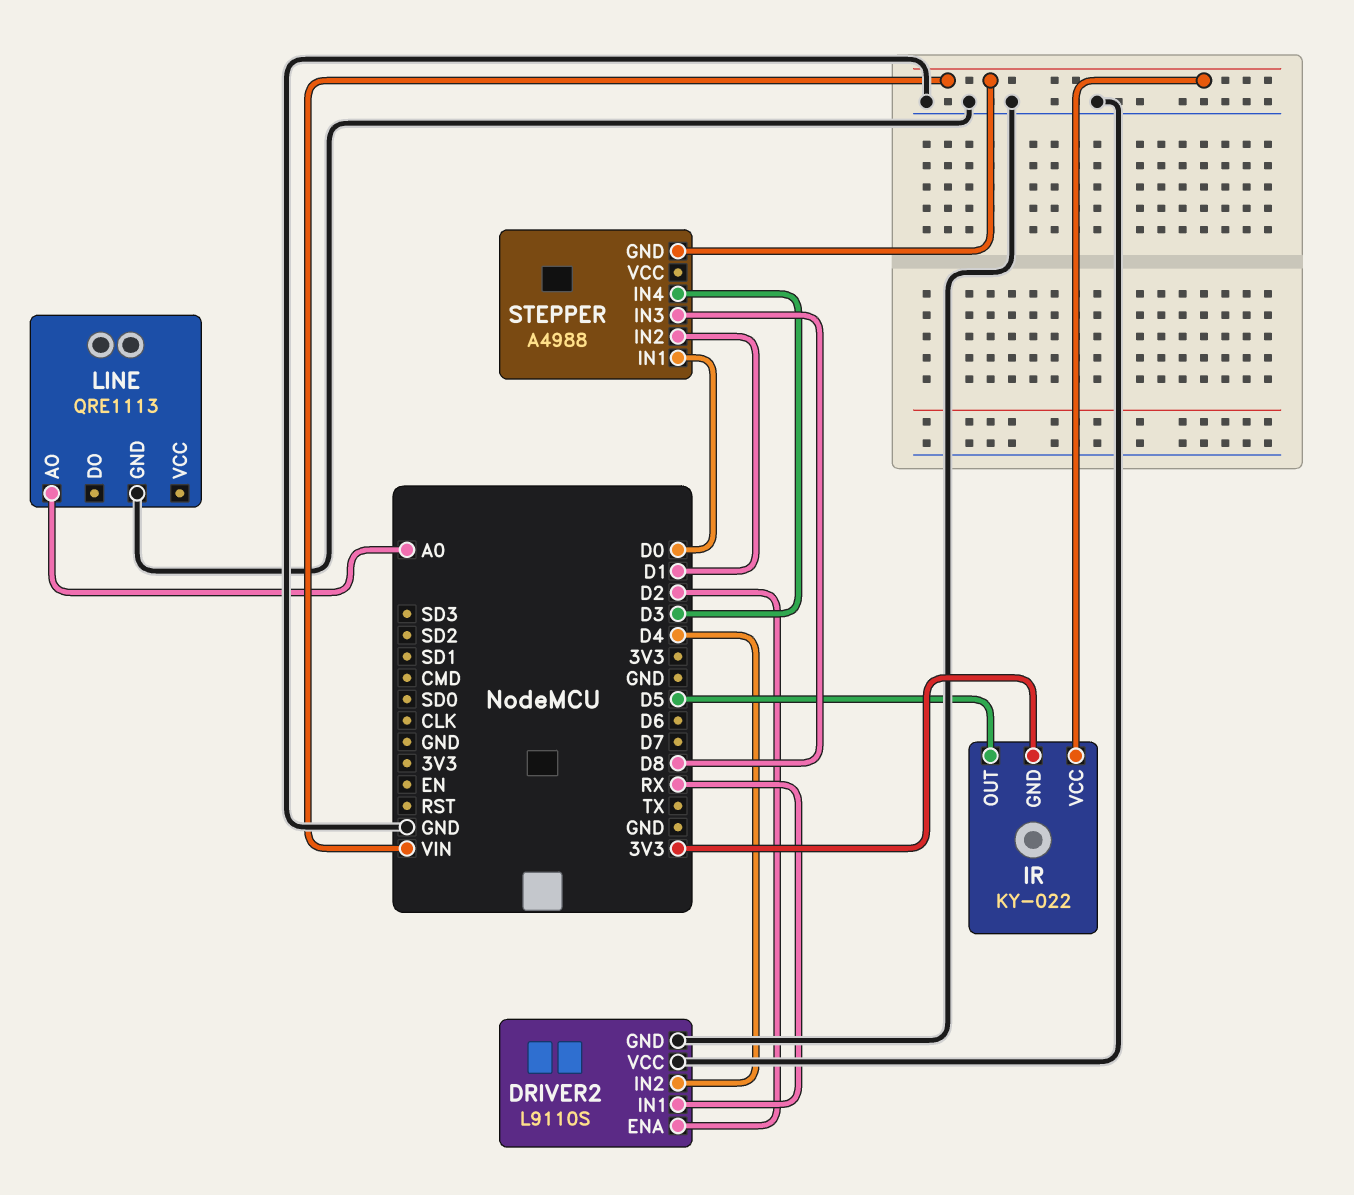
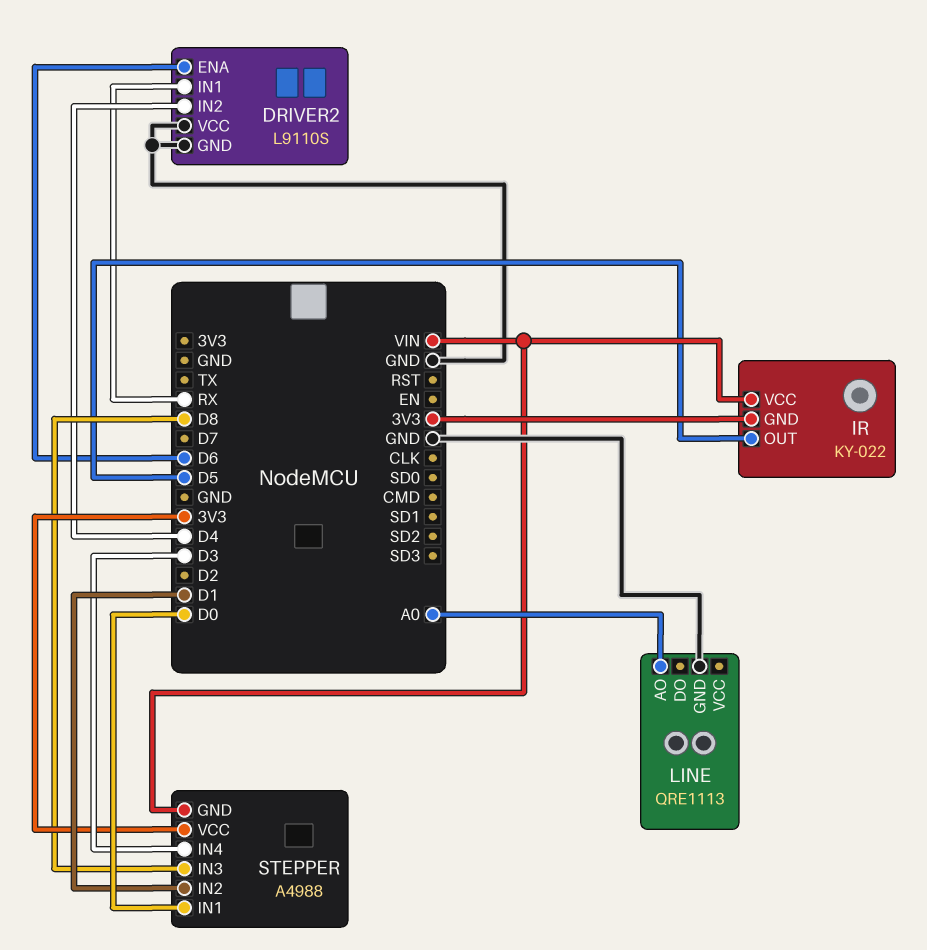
DRIVER2 pin ENA: D2 -> D6
STEPPER pin VCC: none -> 3V3

